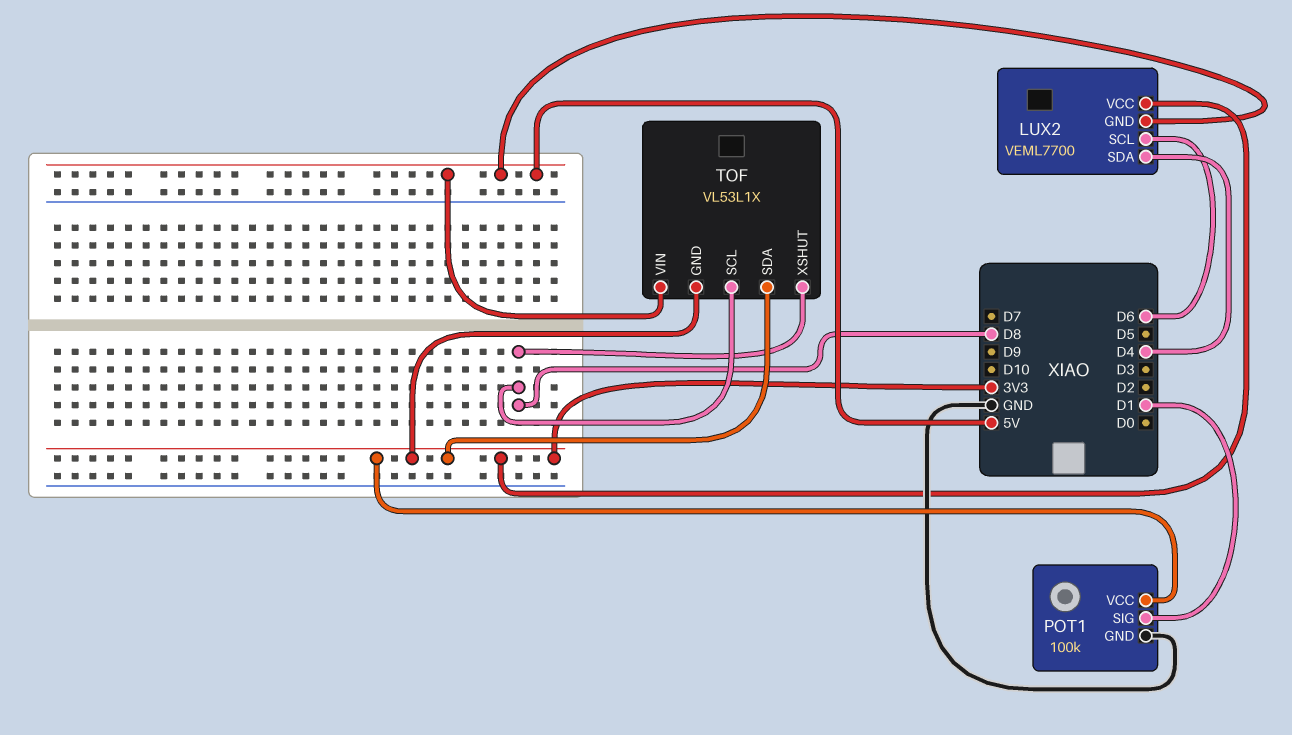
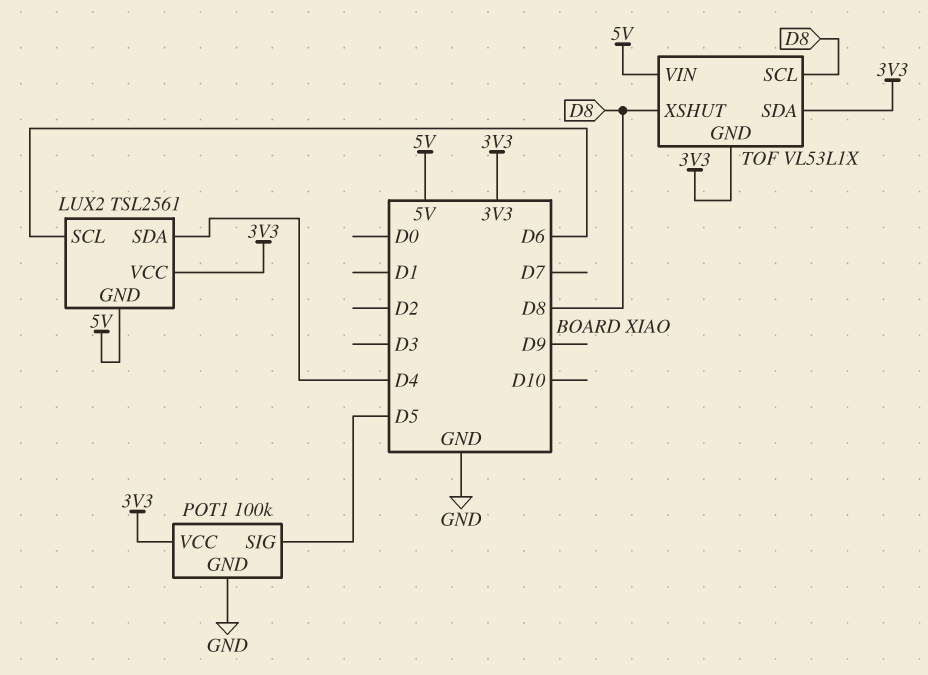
LUX2: VEML7700 -> TSL2561
POT1 pin SIG: D1 -> D5

